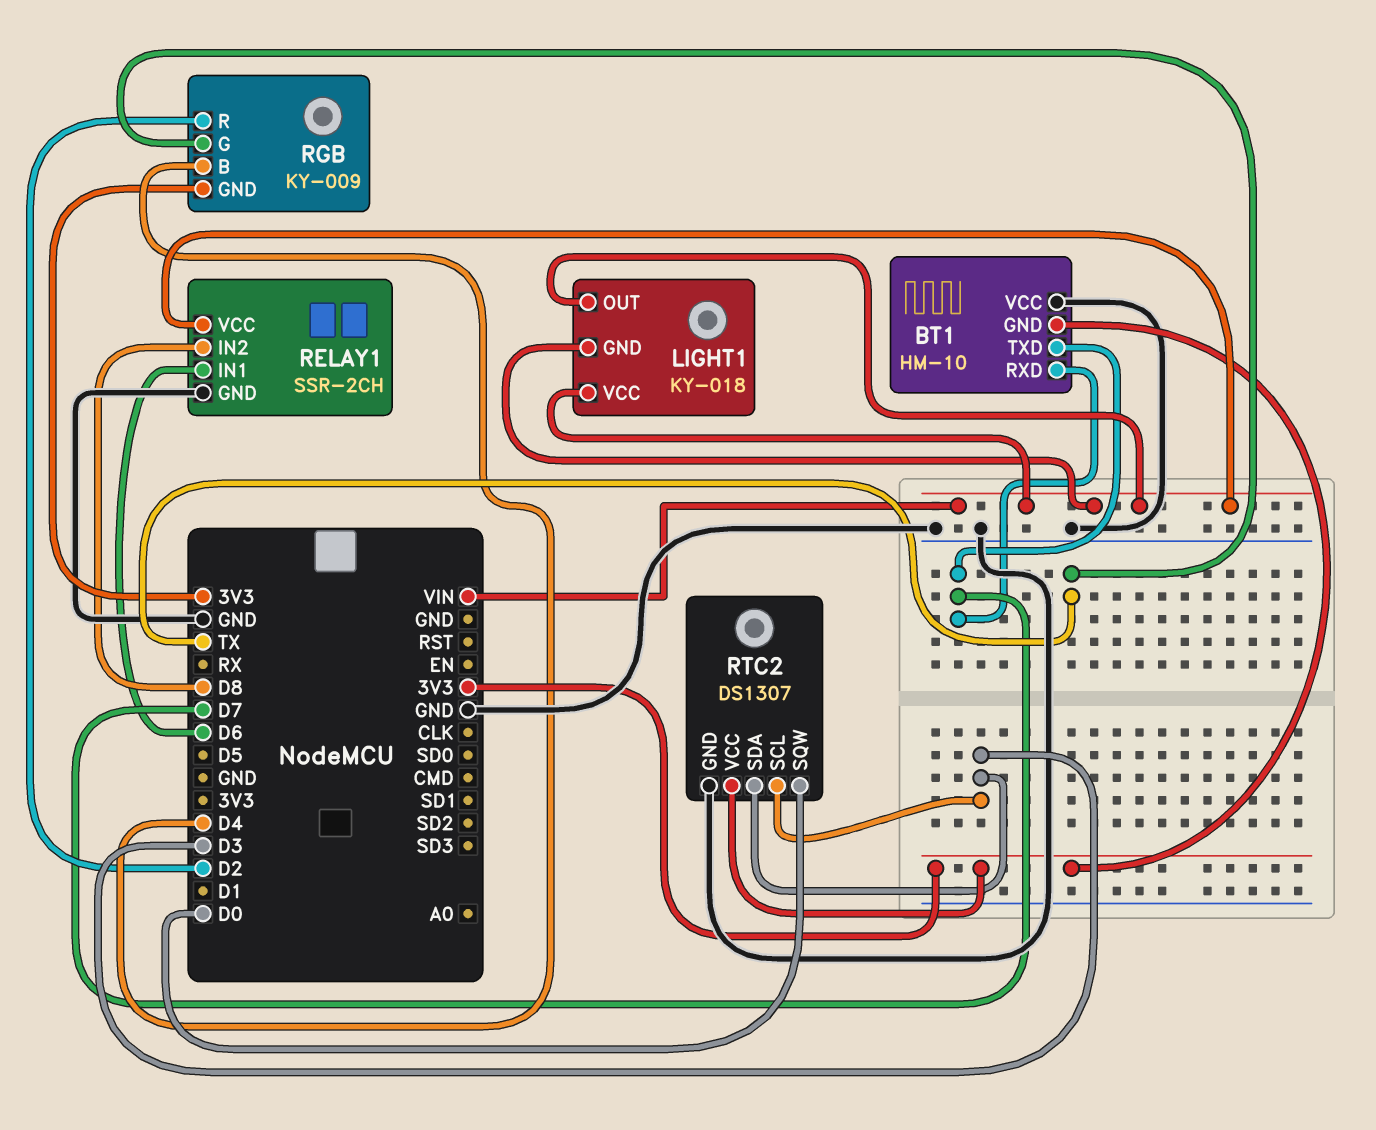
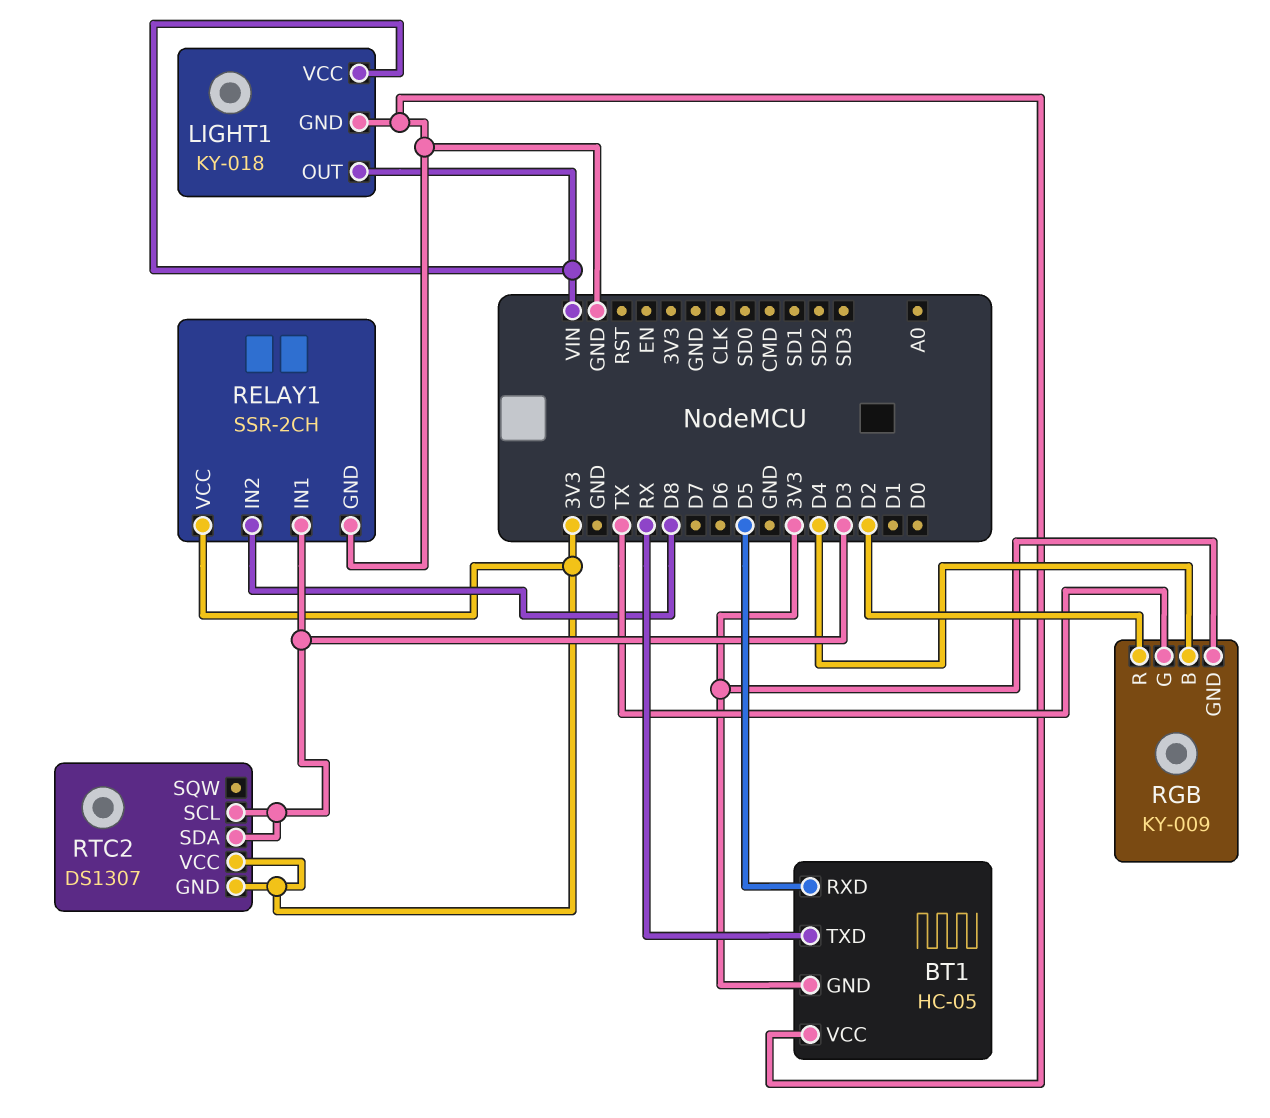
BT1: HM-10 -> HC-05
BT1 pin RXD: D7 -> D5
BT1 pin TXD: D7 -> RX
LIGHT1 pin GND: VIN -> GND
RELAY1 pin IN1: D6 -> D3
RELAY1 pin VCC: VIN -> 3V3
RTC2 pin GND: GND -> 3V3
RTC2 pin SQW: D0 -> none

